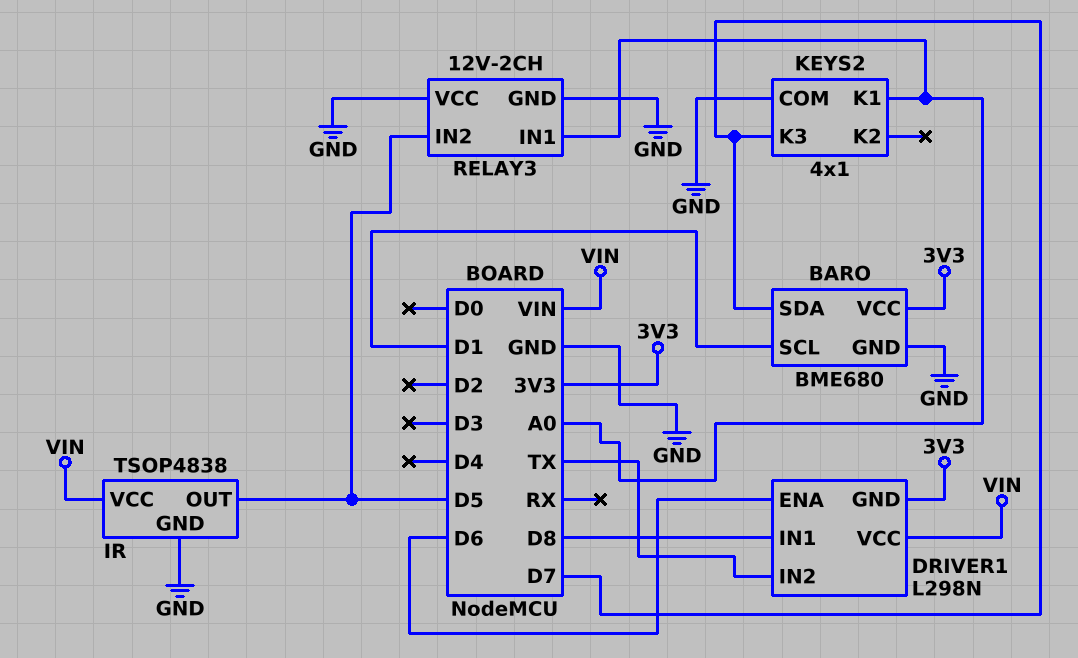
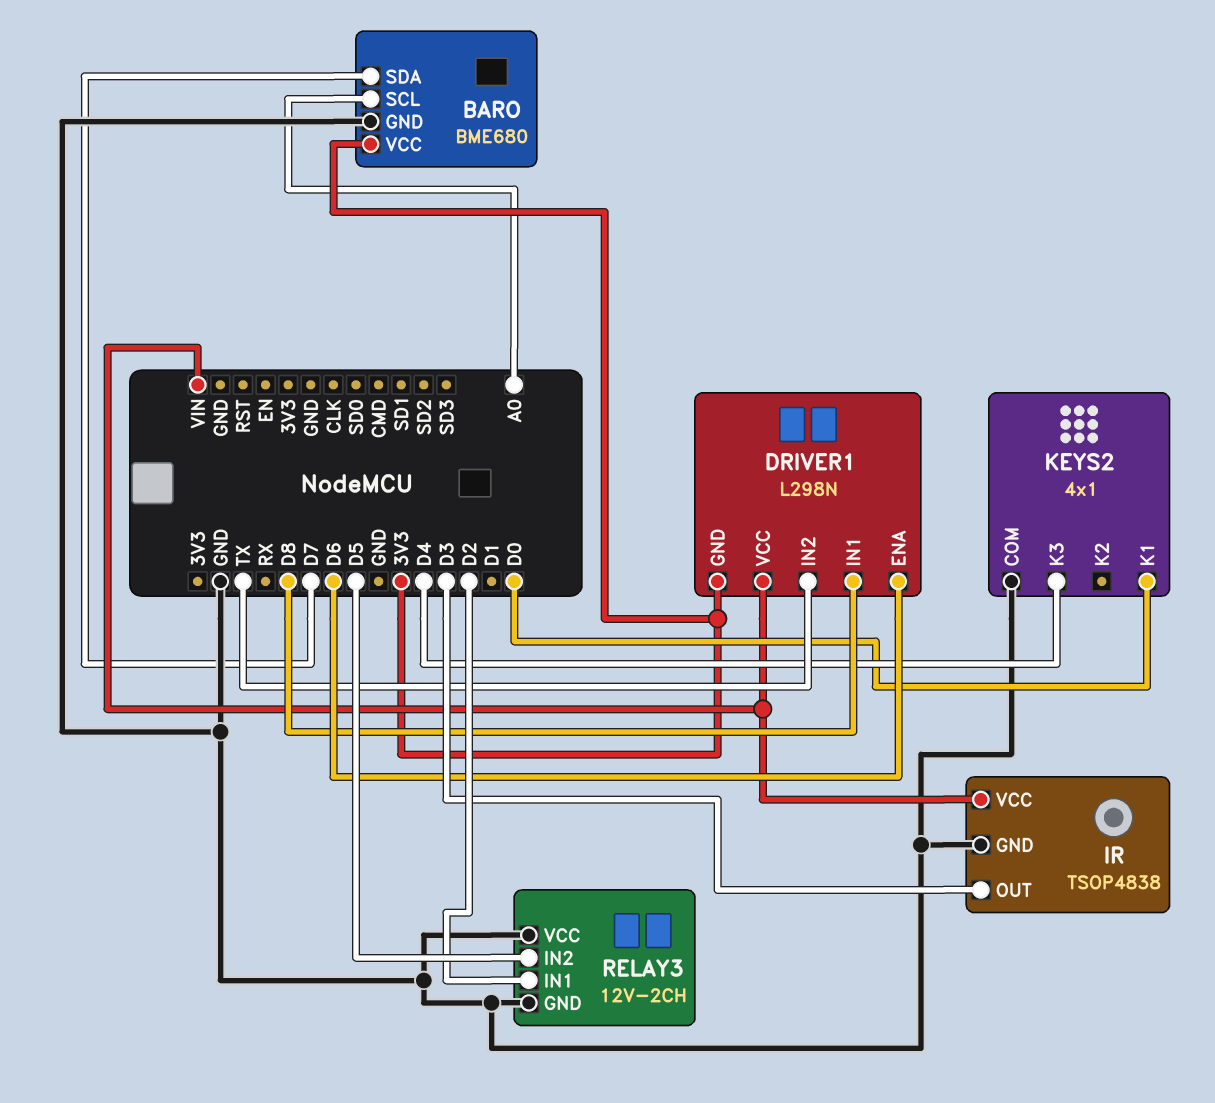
BARO pin SCL: D1 -> A0
IR pin OUT: D5 -> D3
KEYS2 pin K1: A0 -> D0
KEYS2 pin K3: D7 -> D4
RELAY3 pin IN1: A0 -> D2

